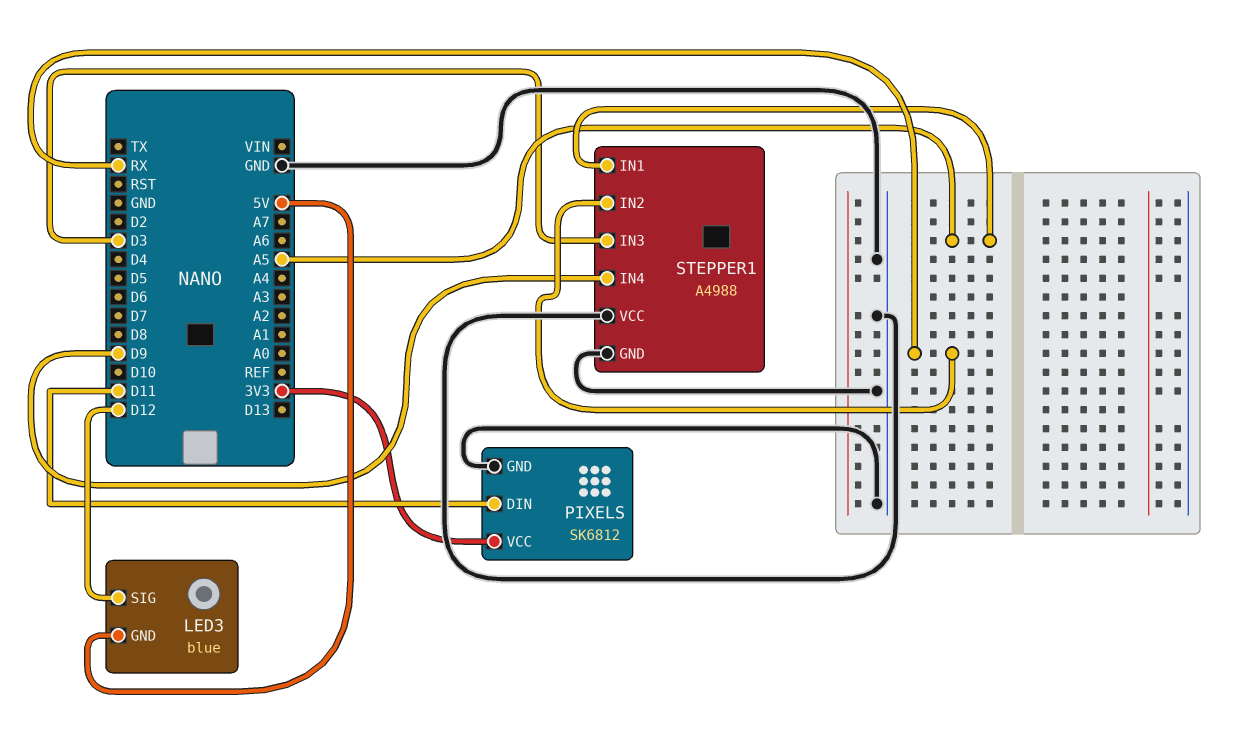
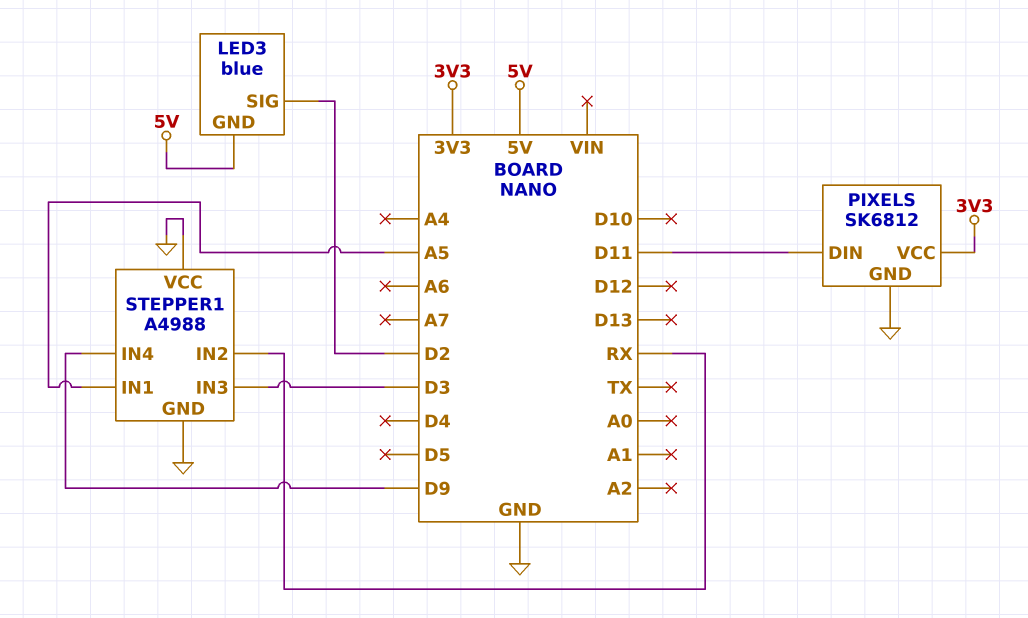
LED3 pin SIG: D12 -> D2

